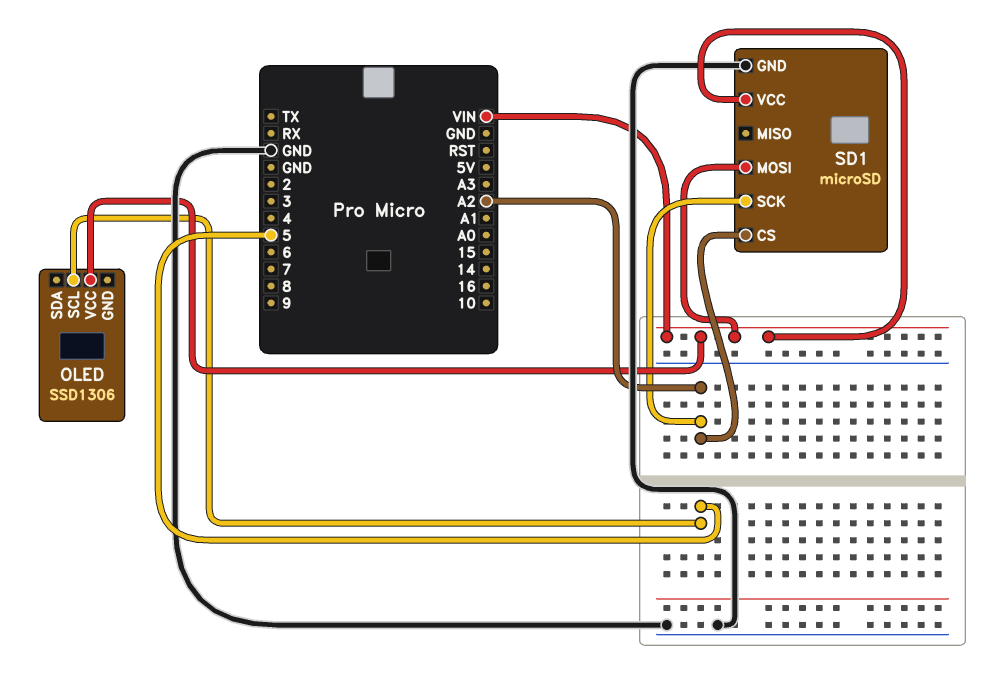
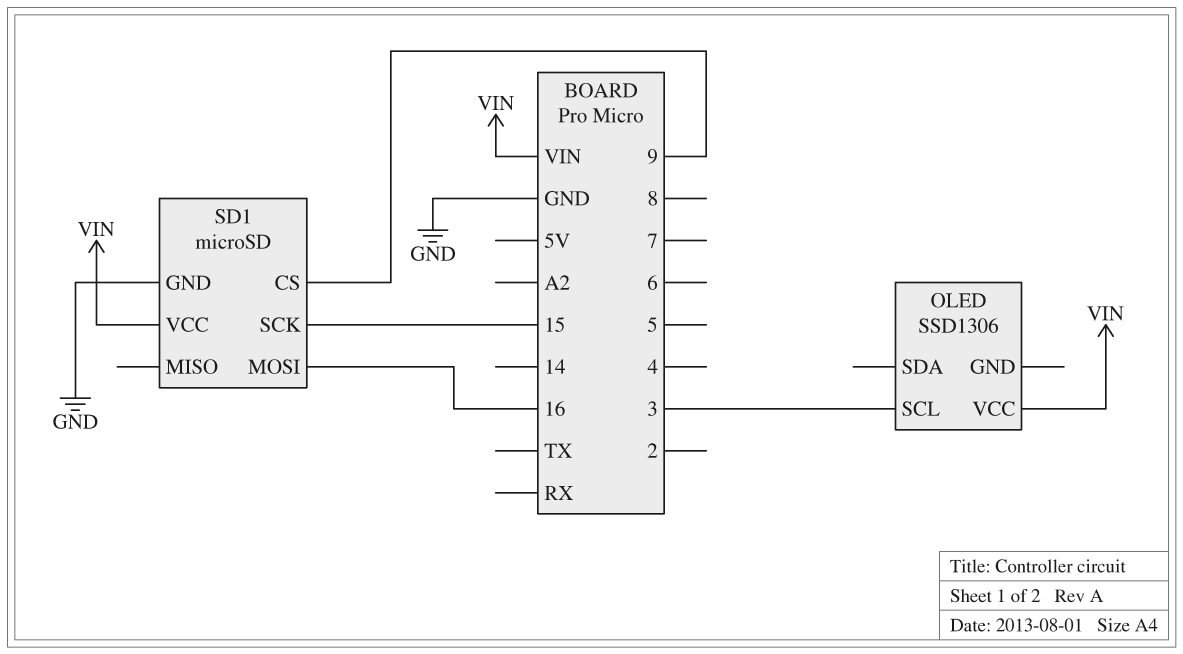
OLED pin SCL: 5 -> 3
SD1 pin CS: A2 -> 9
SD1 pin MOSI: VIN -> 16
SD1 pin SCK: A2 -> 15

